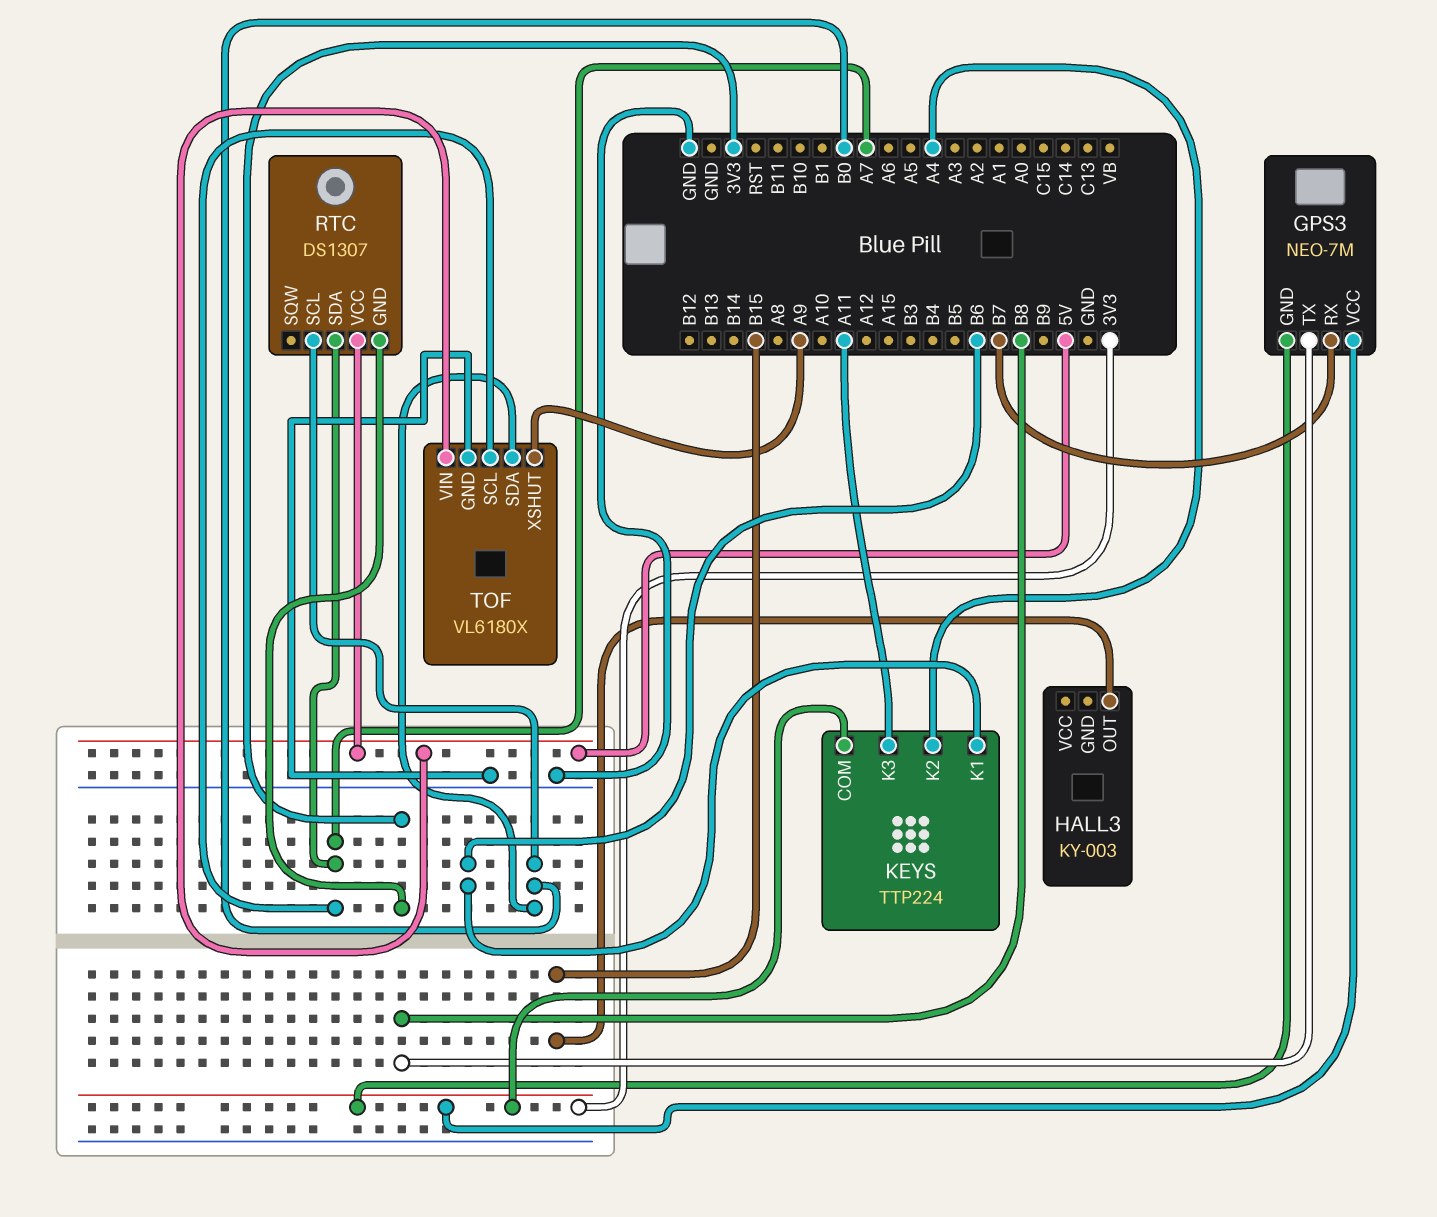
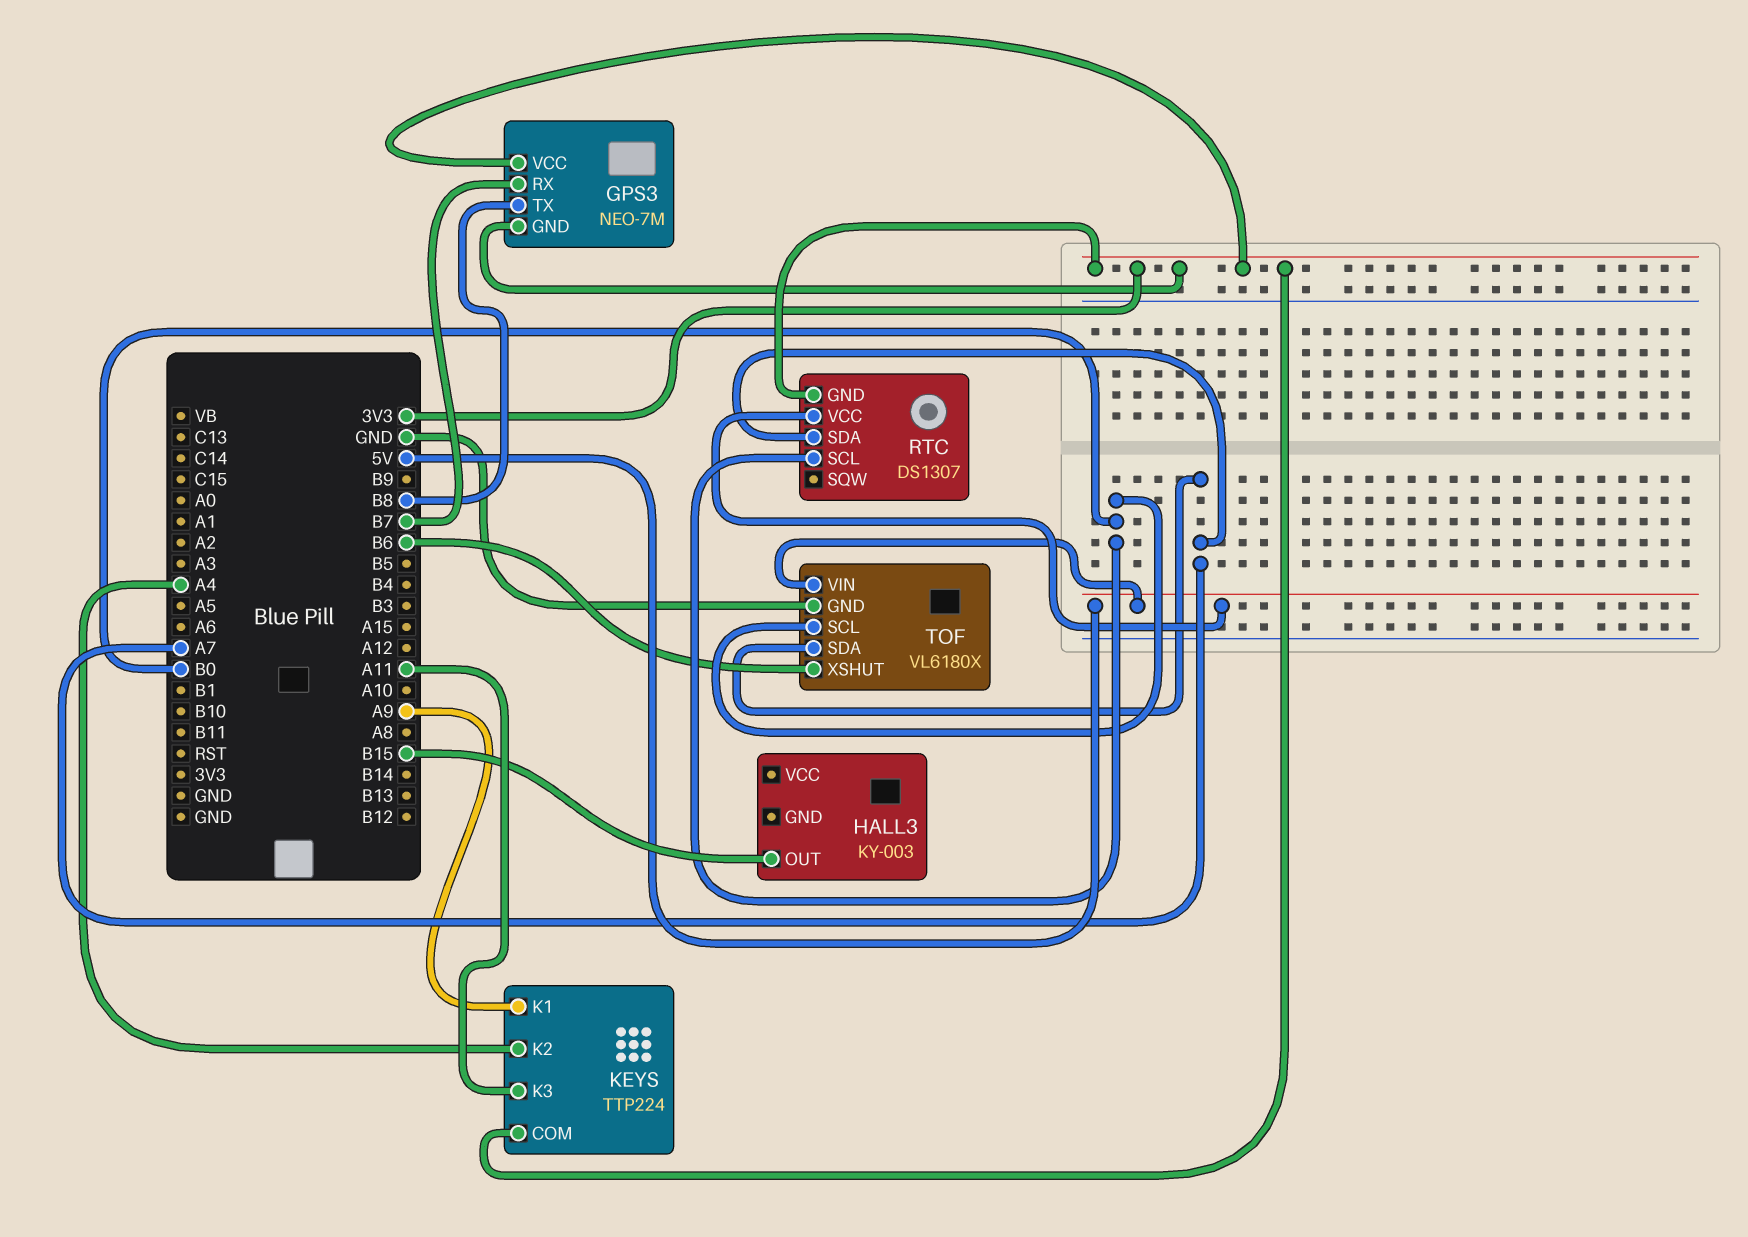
KEYS pin K1: B6 -> A9
TOF pin SCL: A7 -> B0
TOF pin SDA: B0 -> A7
TOF pin XSHUT: A9 -> B6

